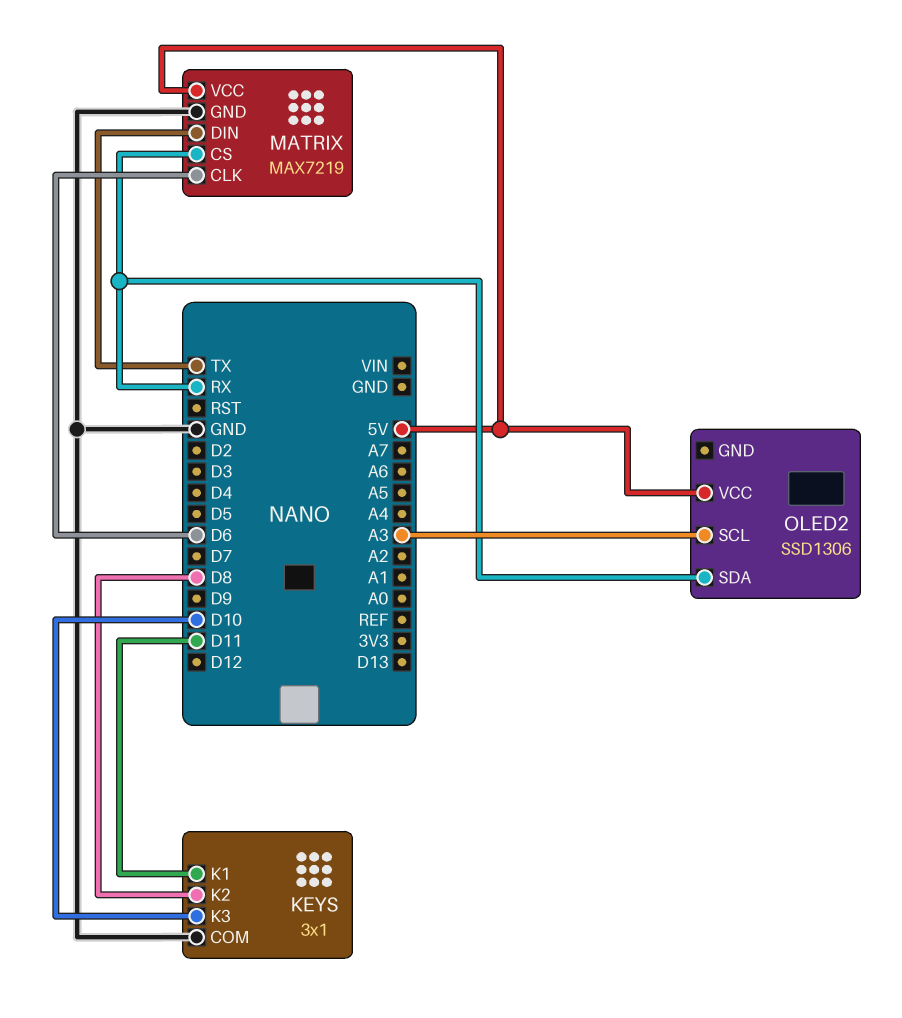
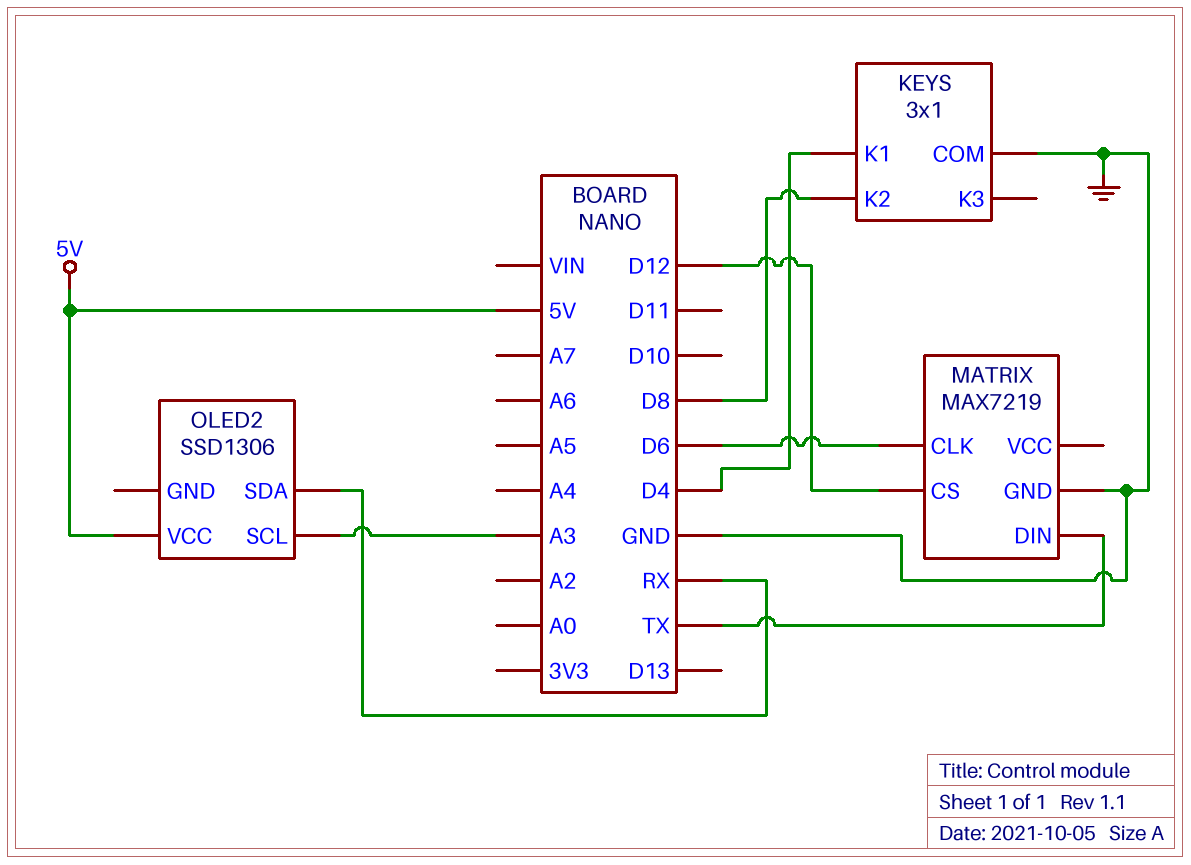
KEYS pin K1: D11 -> D4
KEYS pin K3: D10 -> none
MATRIX pin CS: RX -> D12
MATRIX pin VCC: 5V -> none

